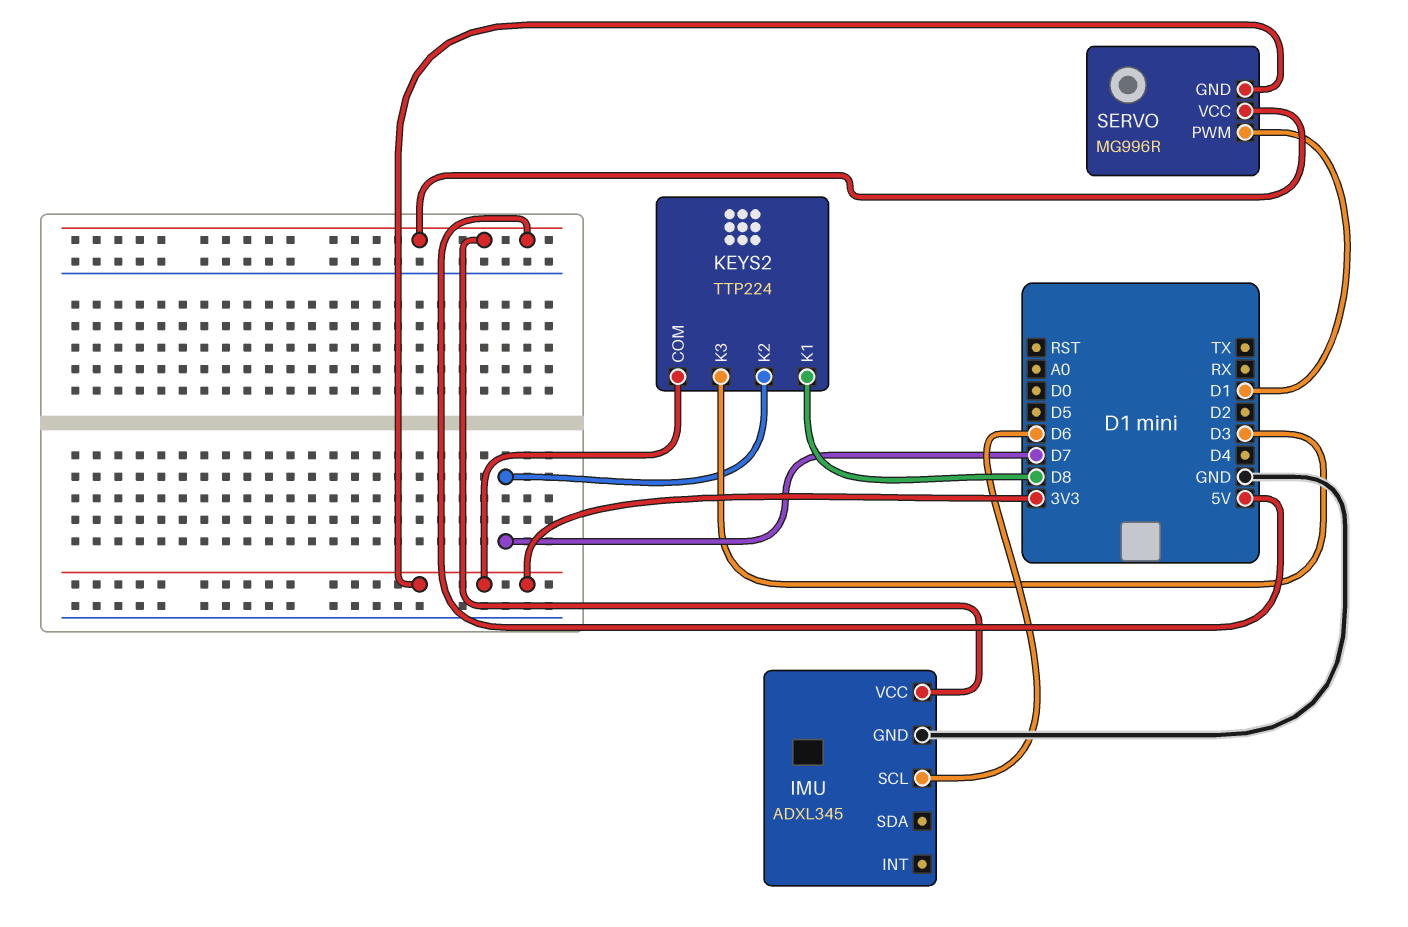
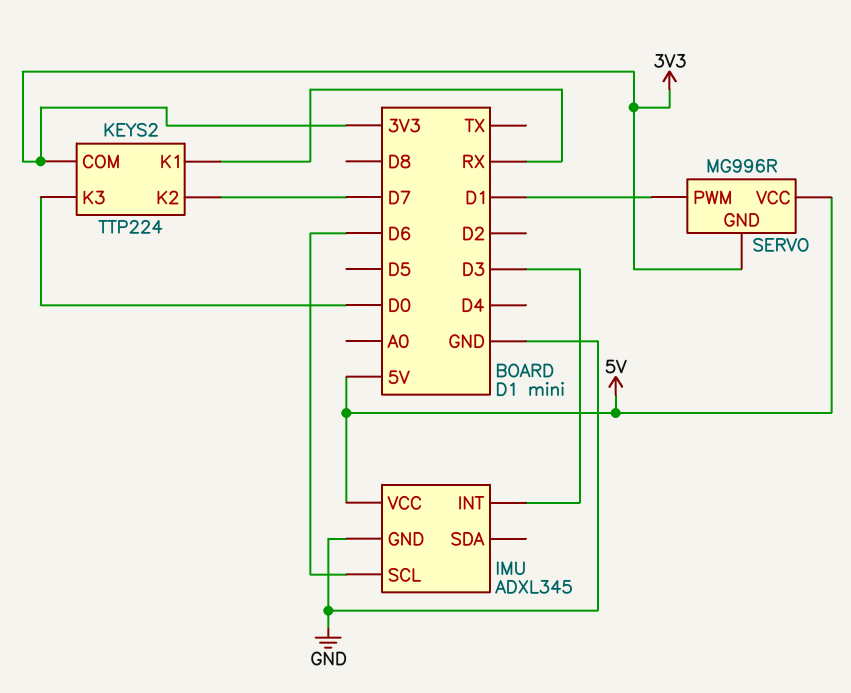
IMU pin INT: none -> D3
KEYS2 pin K1: D8 -> RX
KEYS2 pin K3: D3 -> D0

